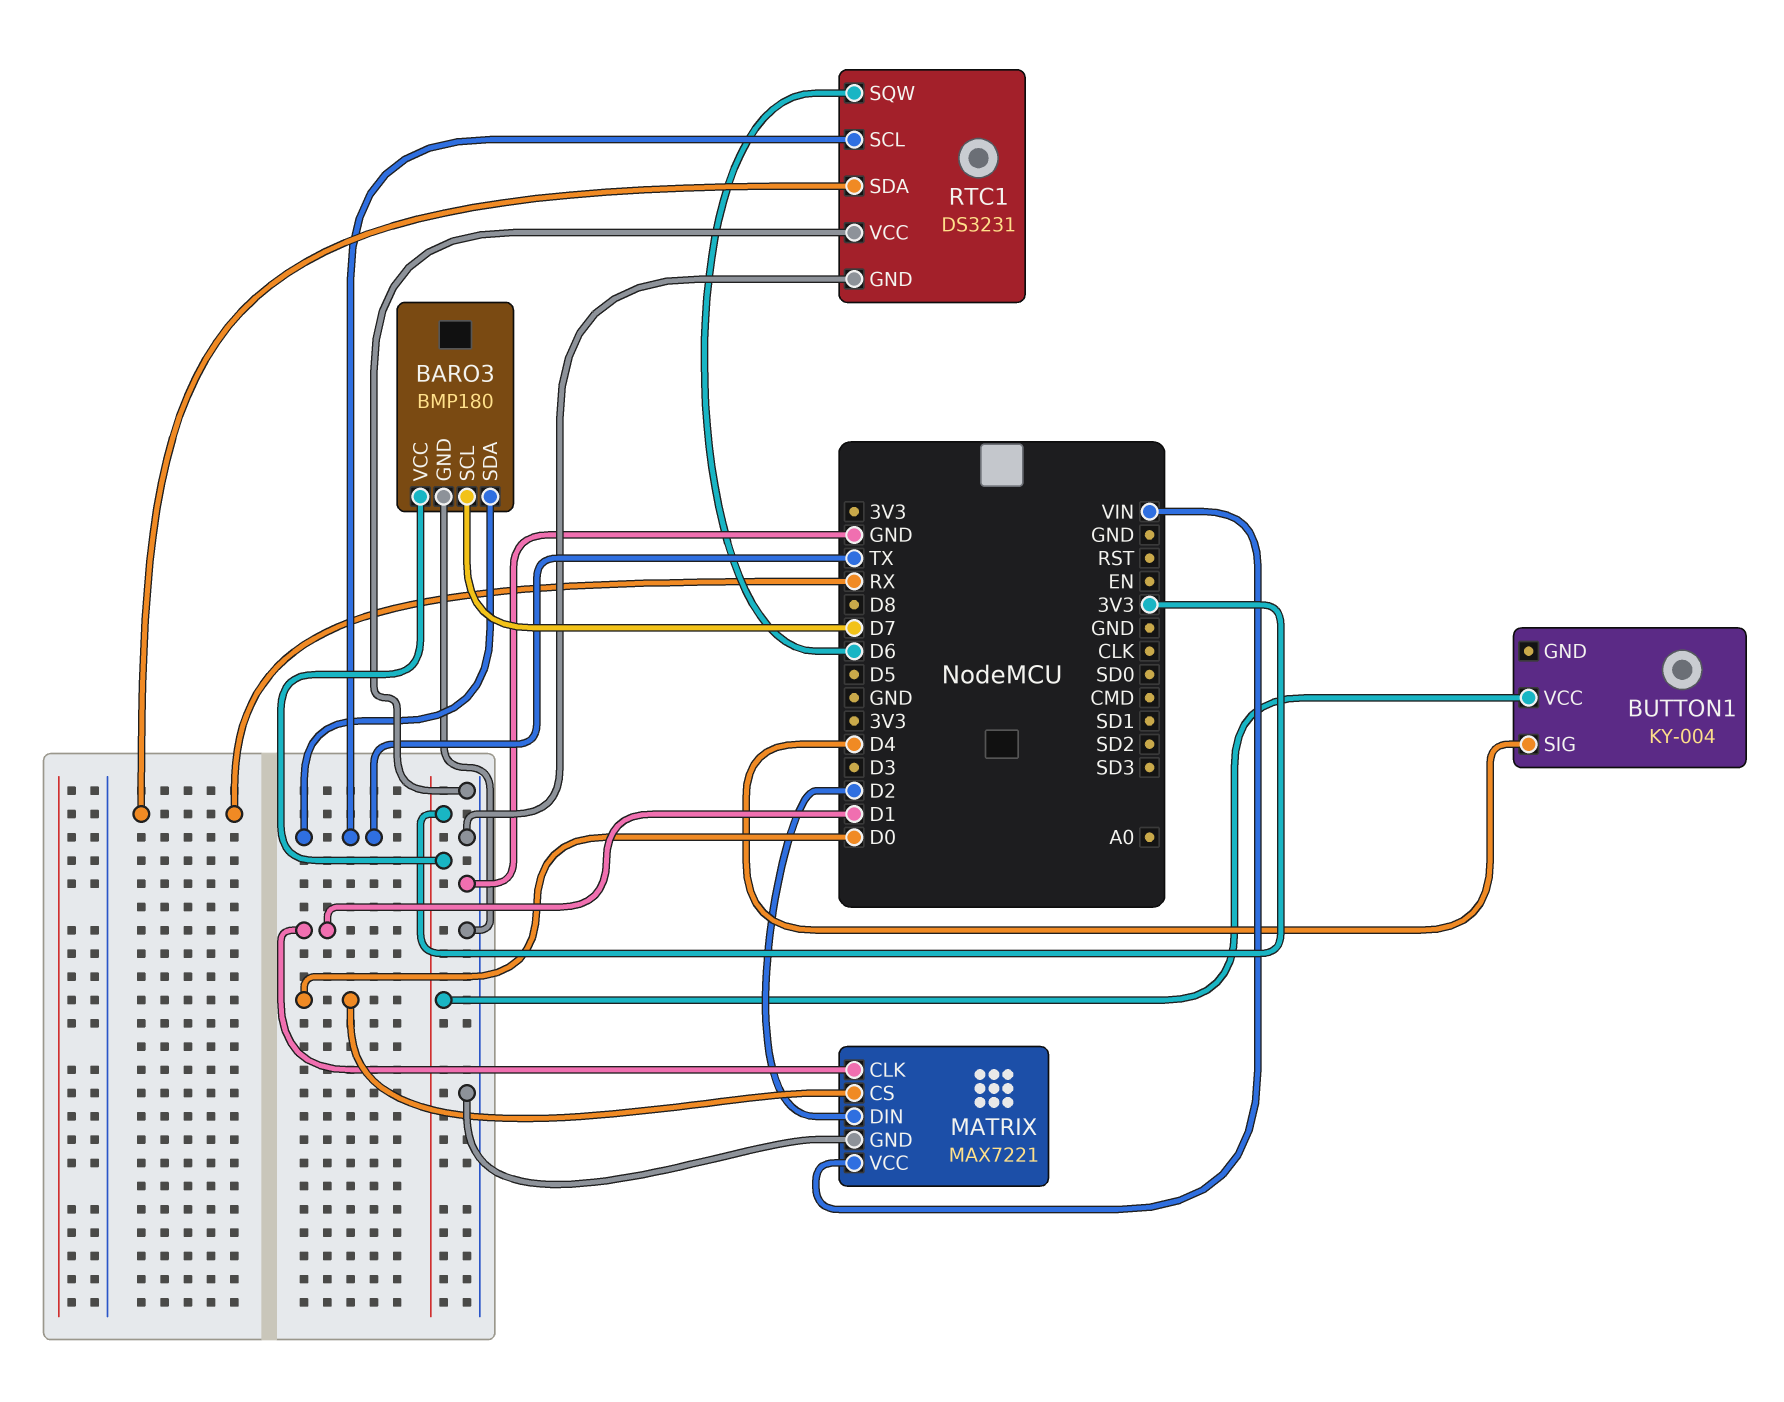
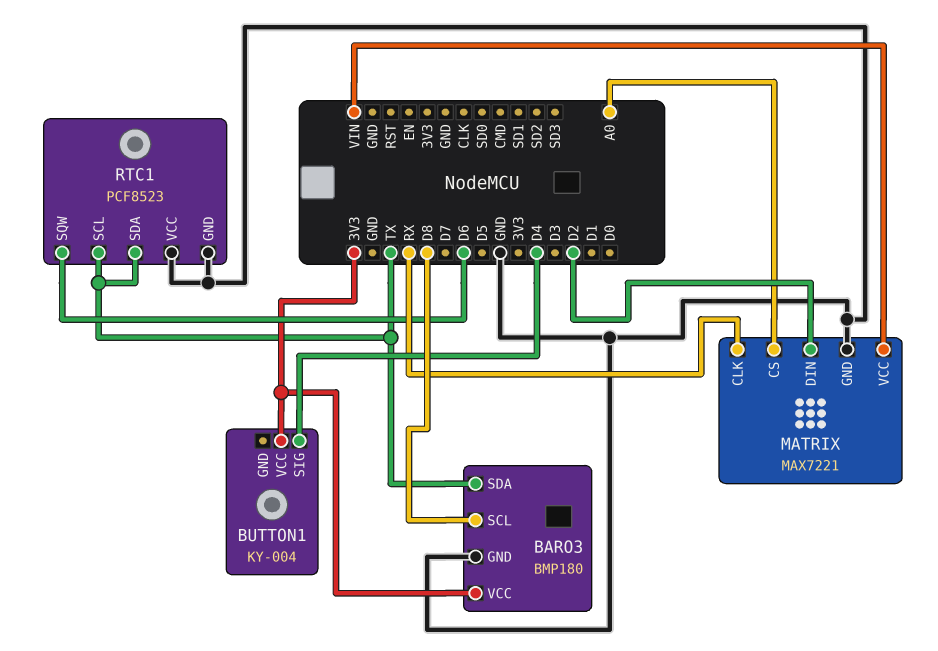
BARO3 pin SCL: D7 -> D8
MATRIX pin CLK: D1 -> RX
MATRIX pin CS: D0 -> A0
RTC1: DS3231 -> PCF8523
RTC1 pin SDA: RX -> TX

